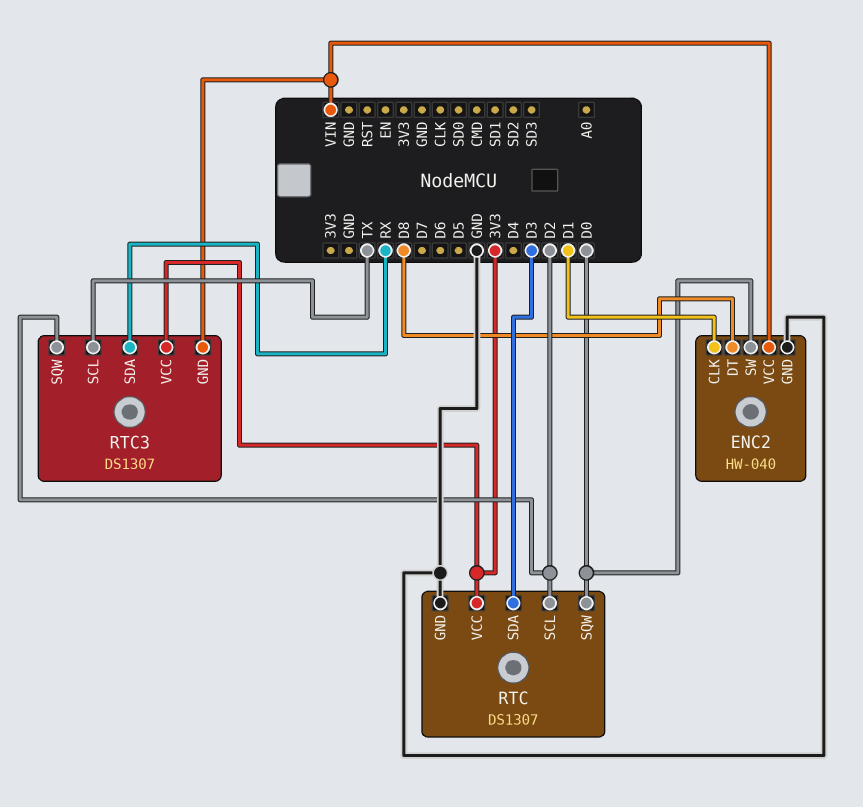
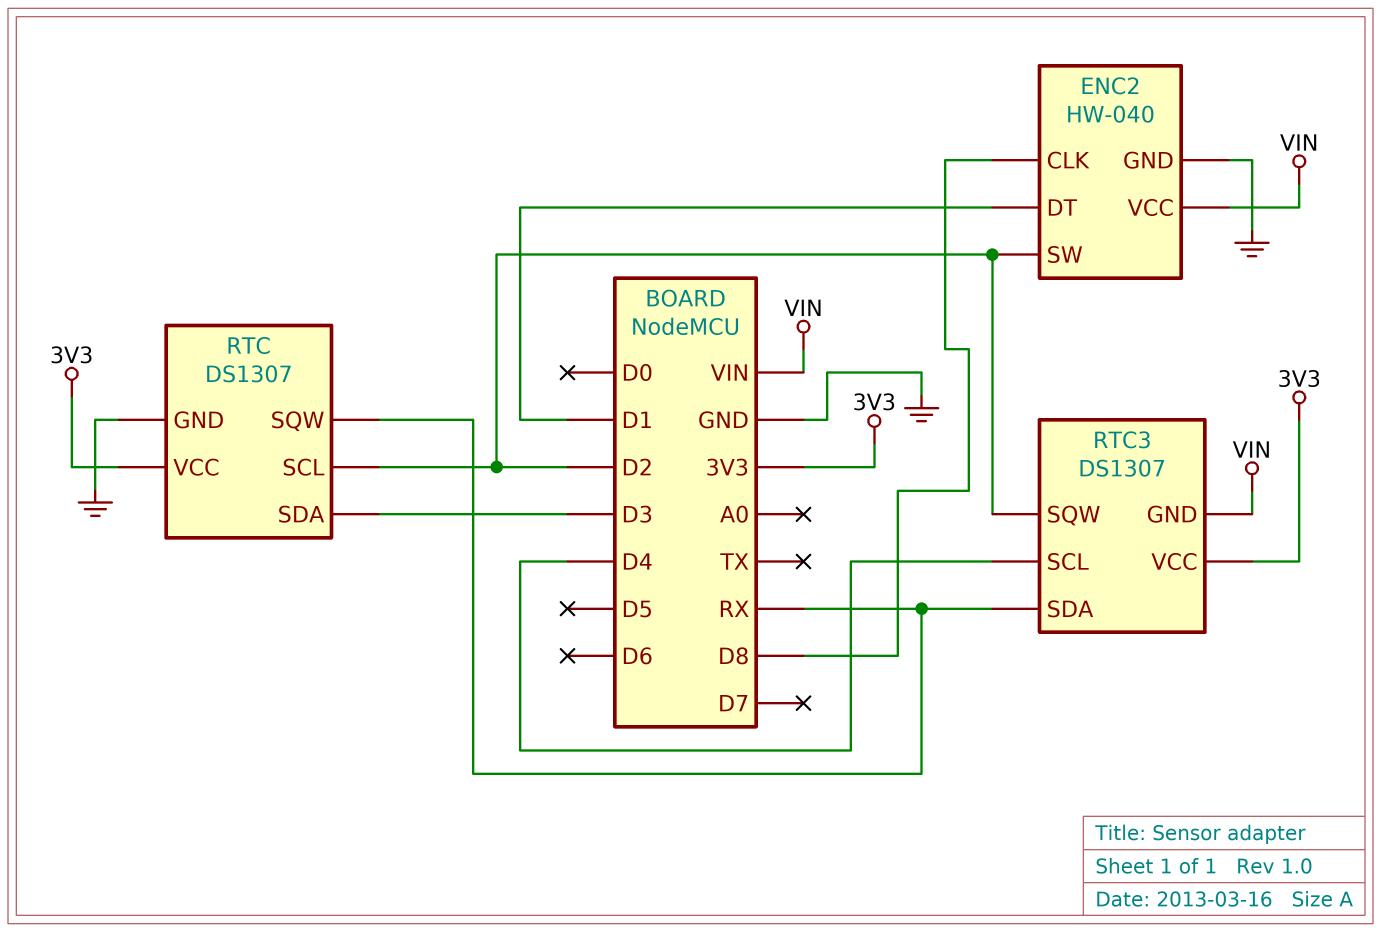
ENC2 pin CLK: D1 -> D8
ENC2 pin DT: D8 -> D1
ENC2 pin SW: D0 -> D2
RTC pin SQW: D0 -> RX
RTC3 pin SCL: TX -> D4

